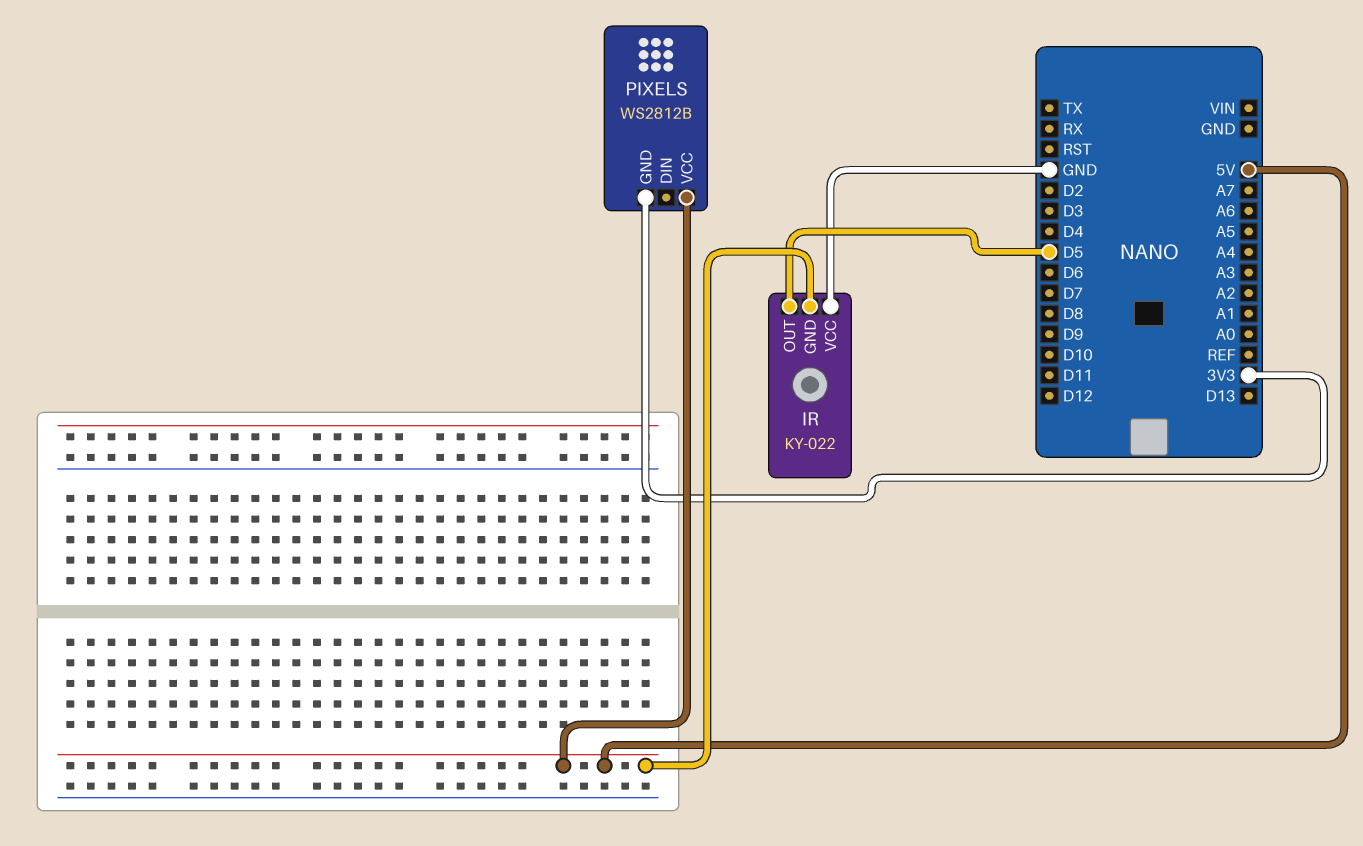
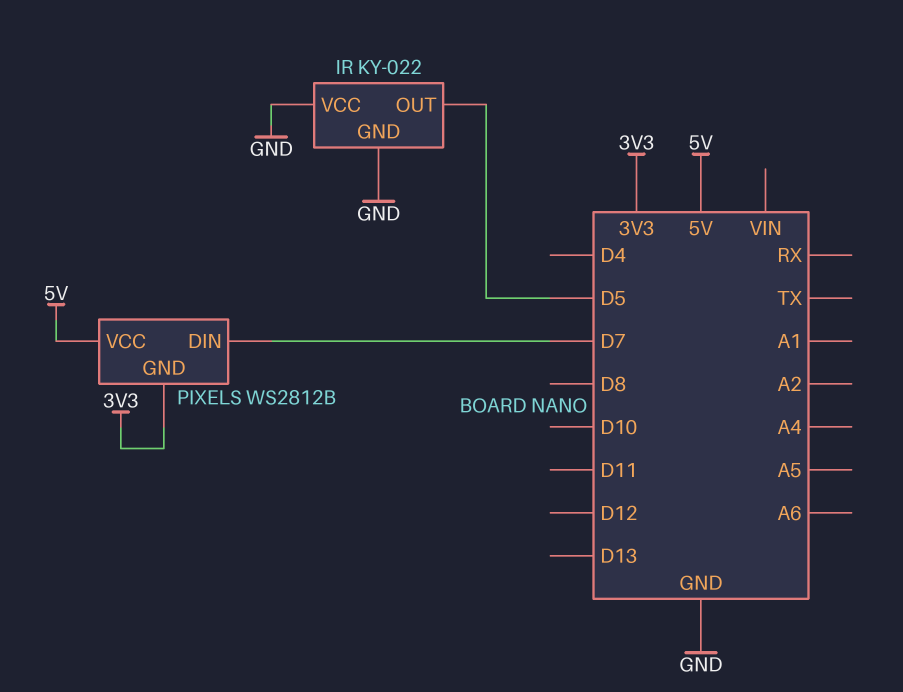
IR pin GND: 5V -> GND
PIXELS pin DIN: none -> D7

